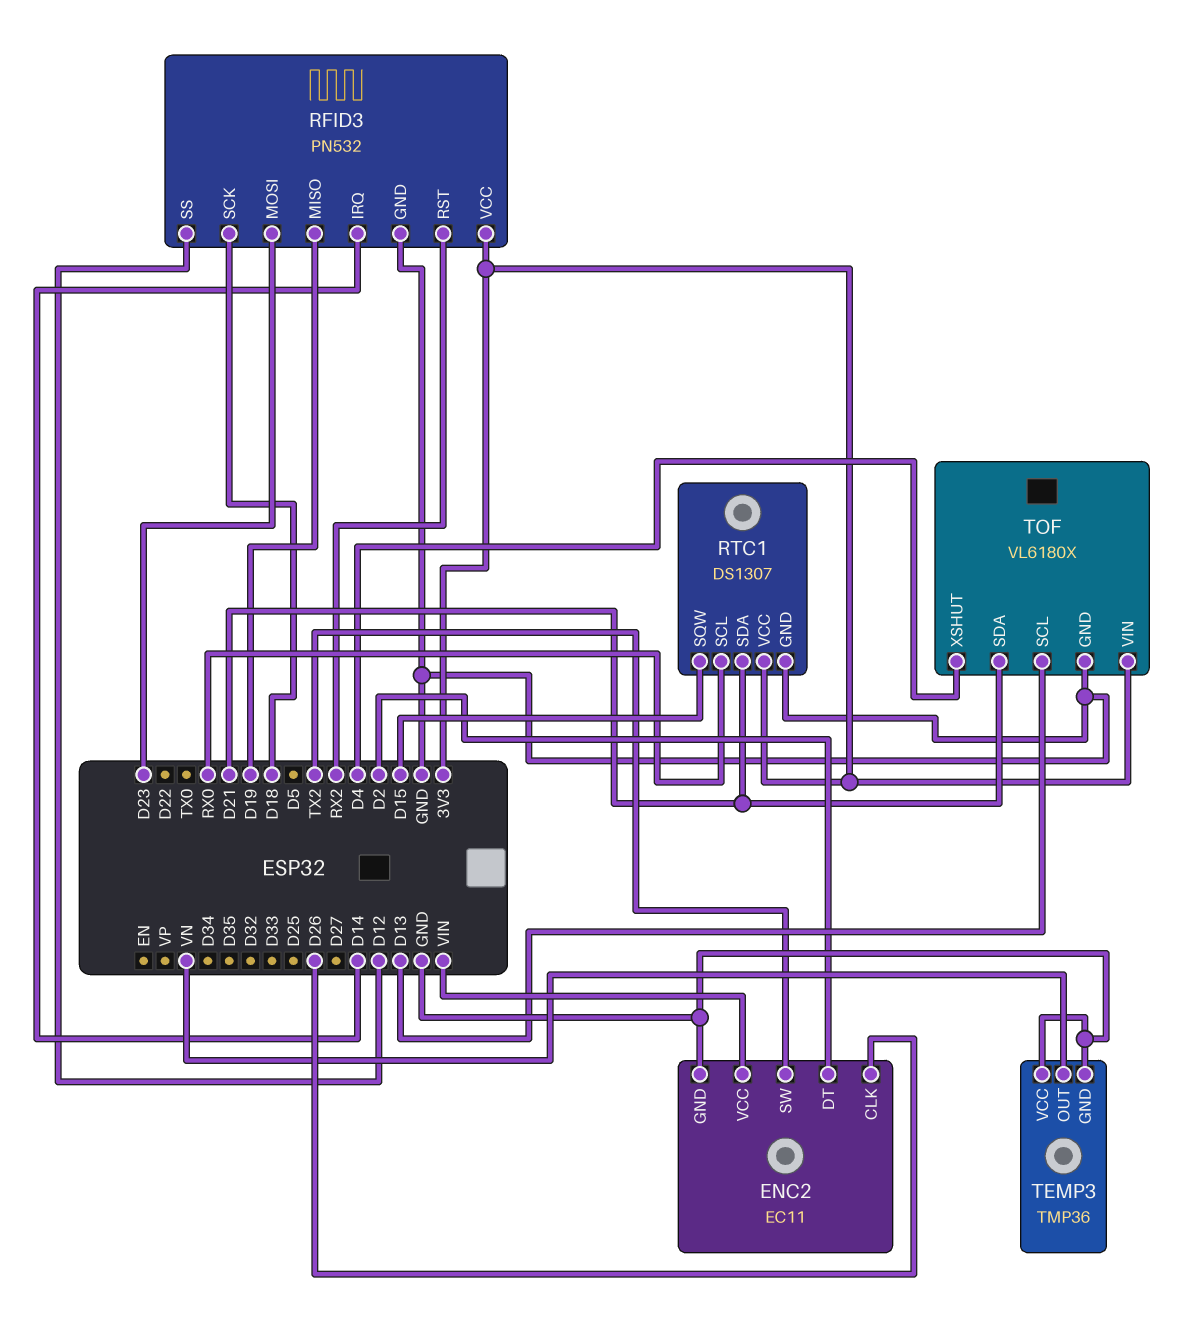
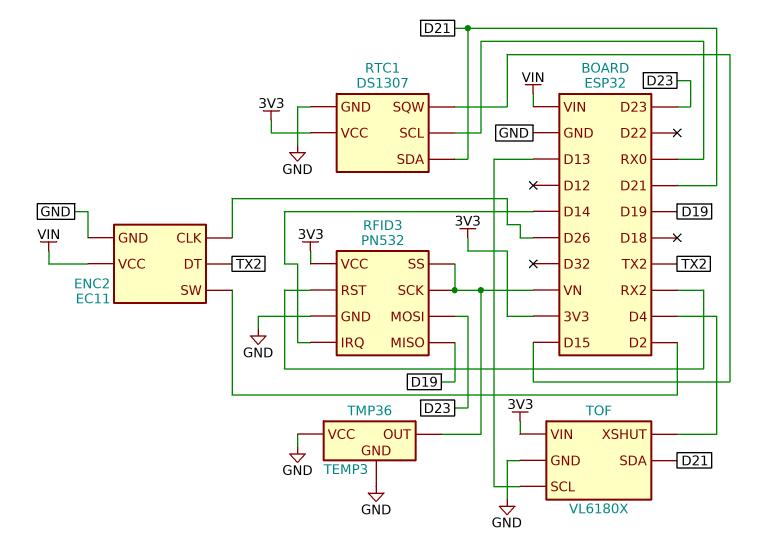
ENC2 pin DT: D2 -> TX2
ENC2 pin SW: TX2 -> D2
RFID3 pin SCK: D18 -> VN
RFID3 pin SS: D12 -> VN

